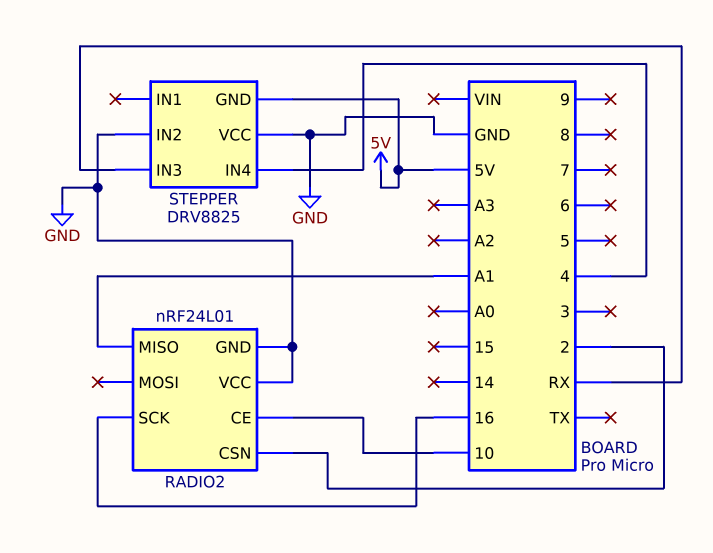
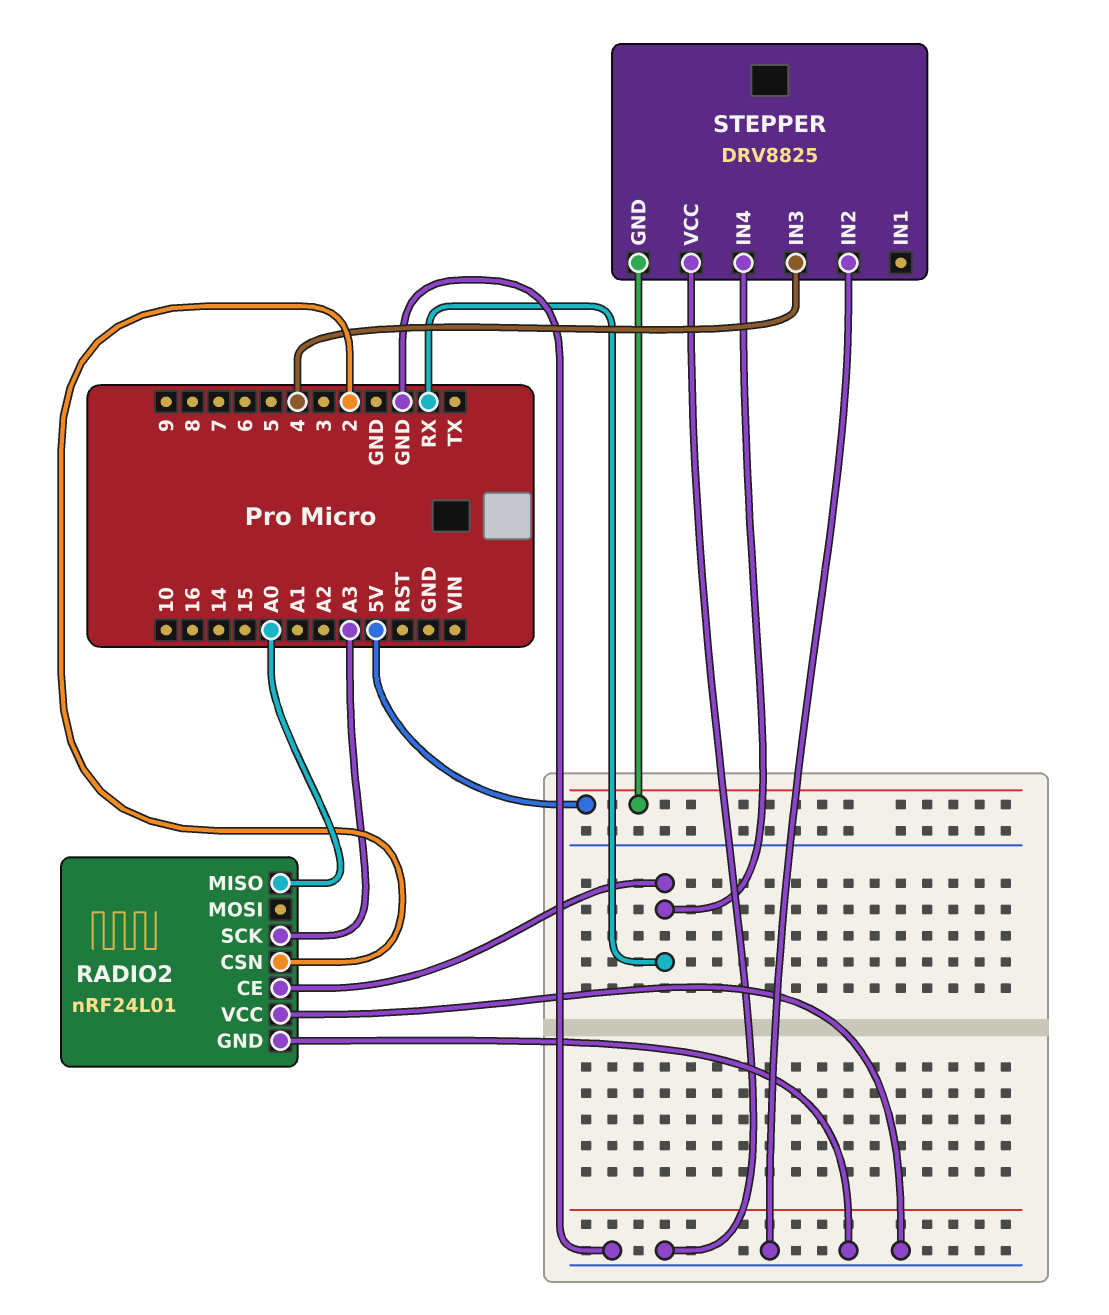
RADIO2 pin CE: 10 -> RX
RADIO2 pin MISO: A1 -> A0
RADIO2 pin SCK: 16 -> A3
STEPPER pin IN3: RX -> 4
STEPPER pin IN4: 4 -> RX

